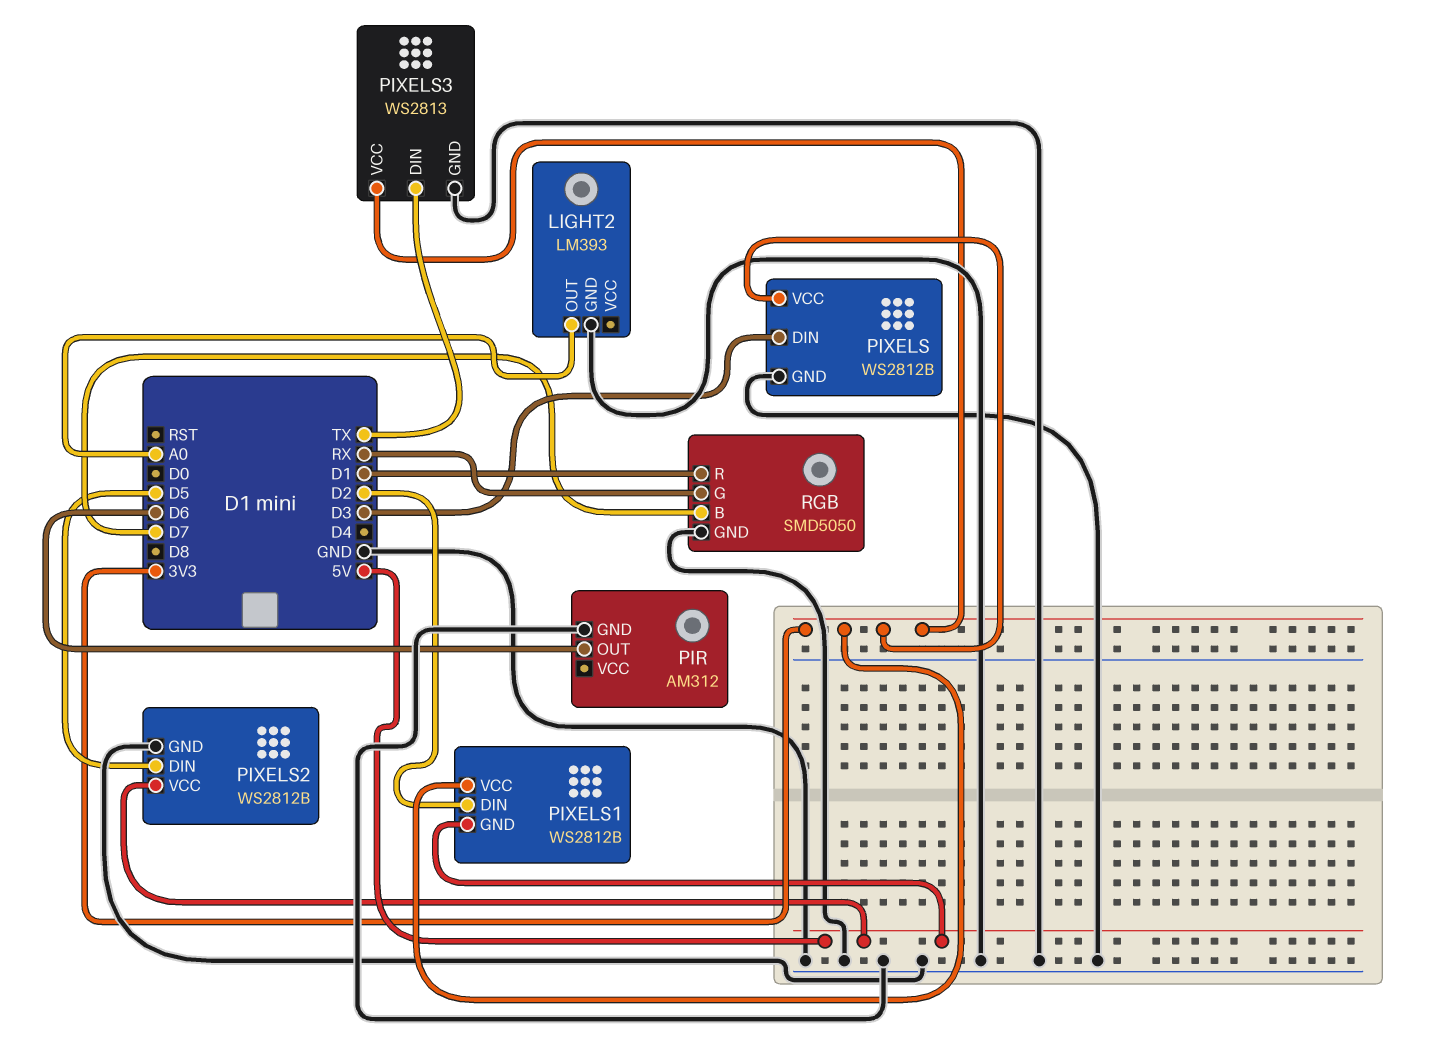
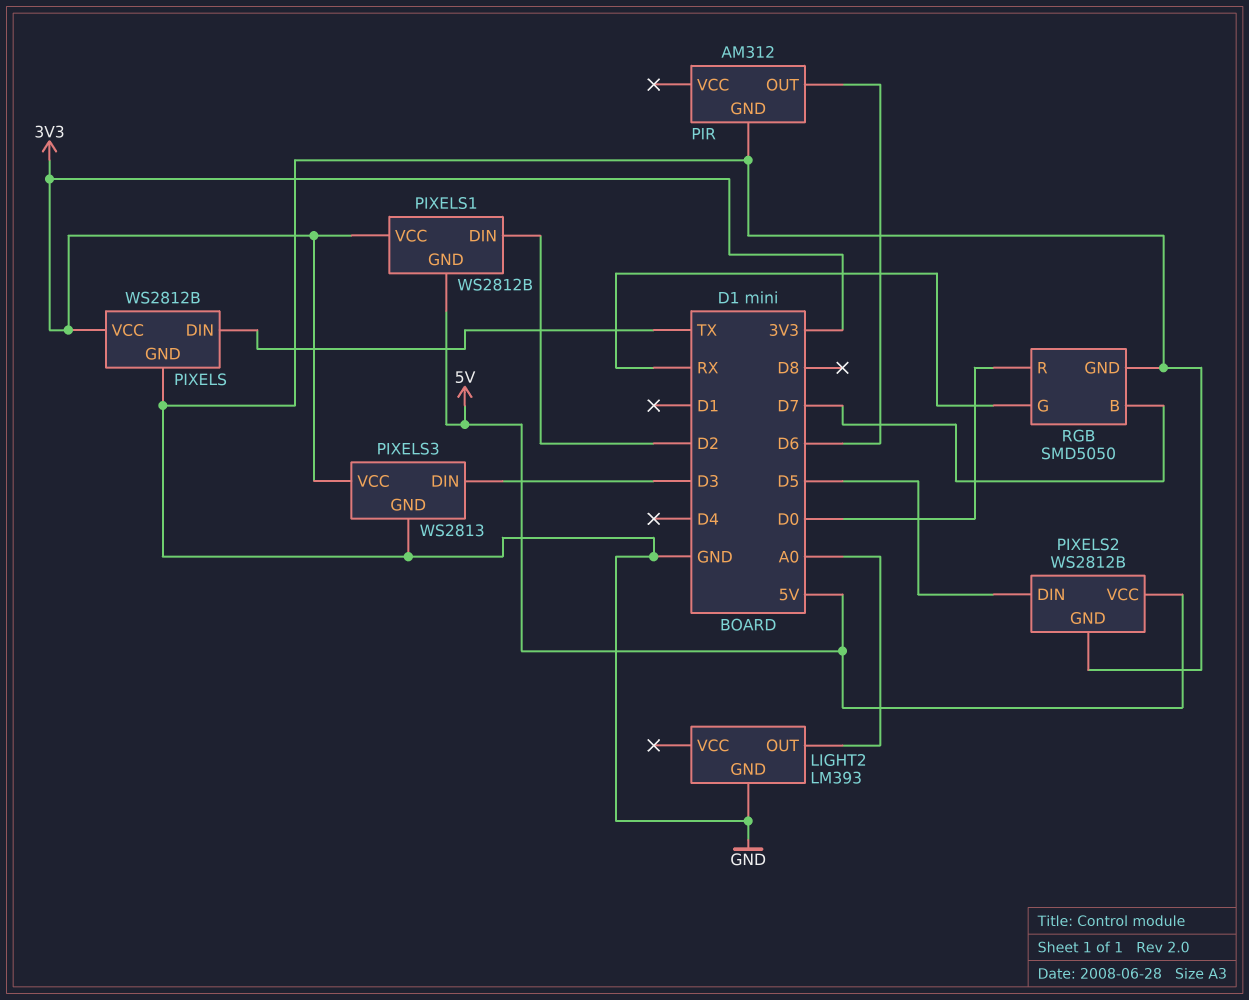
PIXELS pin DIN: D3 -> TX
PIXELS3 pin DIN: TX -> D3
RGB pin R: D1 -> D0

